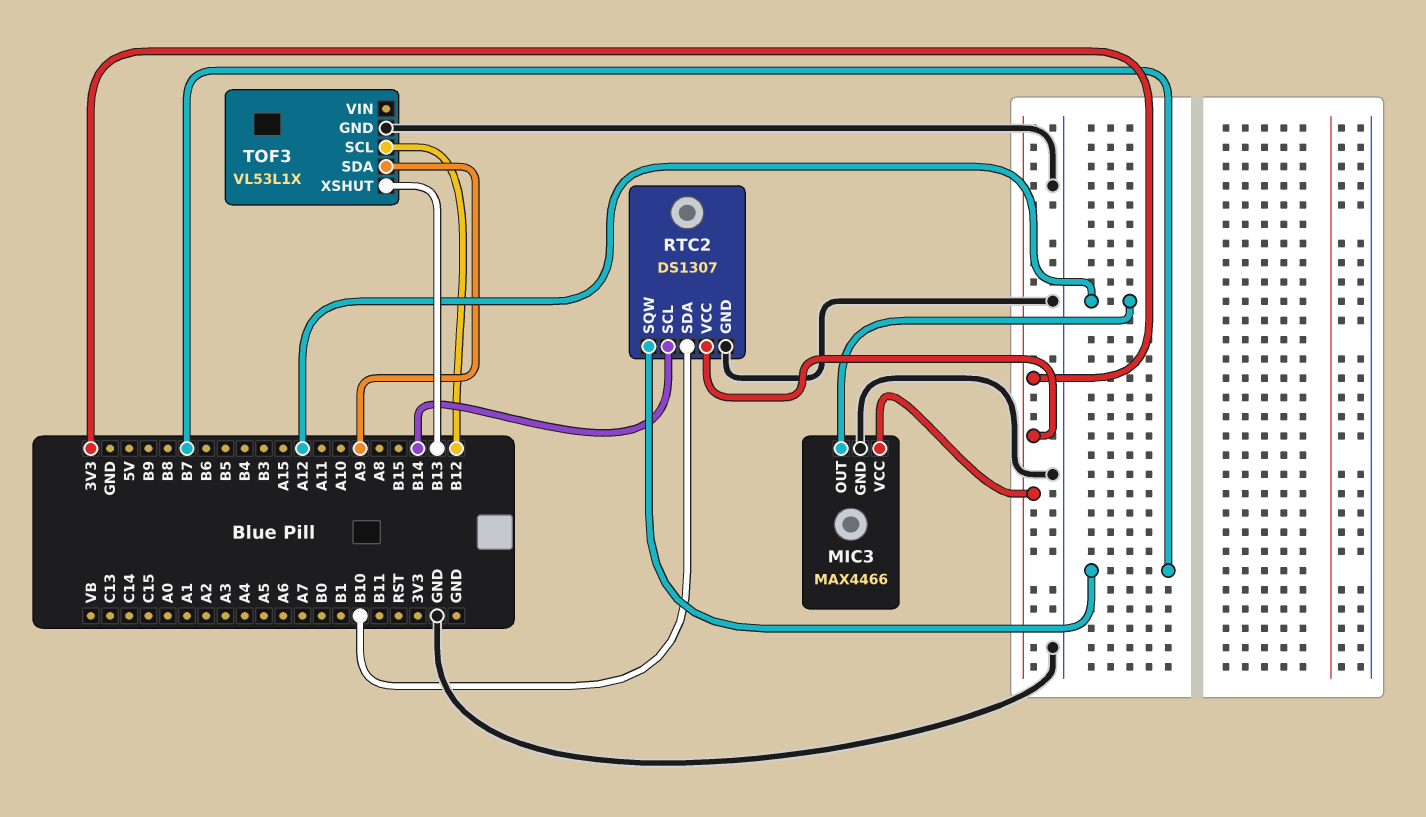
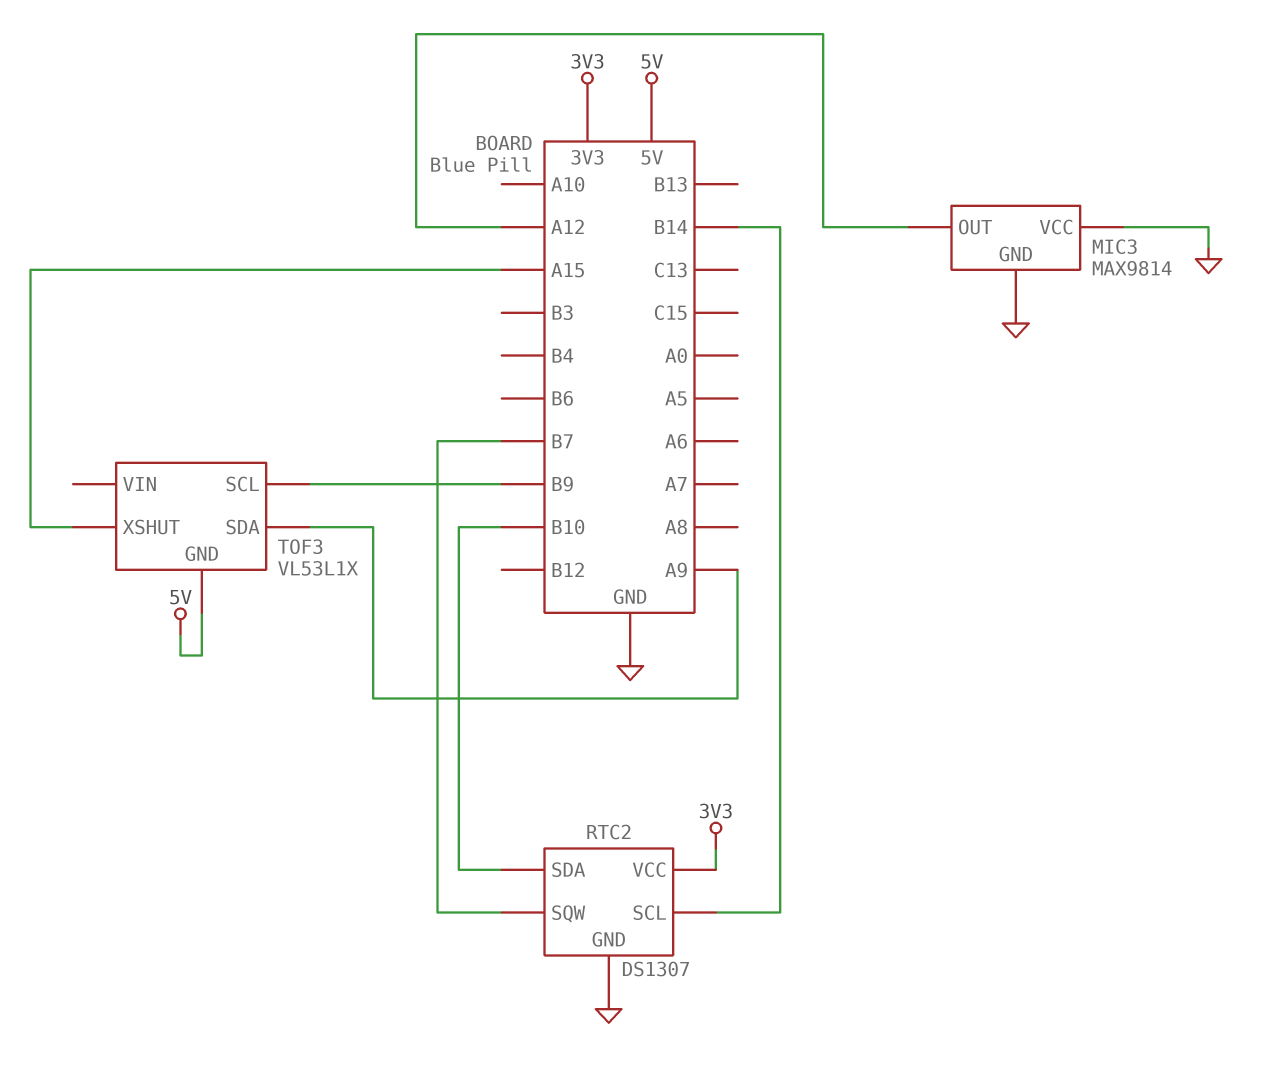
MIC3: MAX4466 -> MAX9814
MIC3 pin VCC: 3V3 -> GND
TOF3 pin GND: GND -> 5V
TOF3 pin SCL: B12 -> B9
TOF3 pin XSHUT: B13 -> A15

